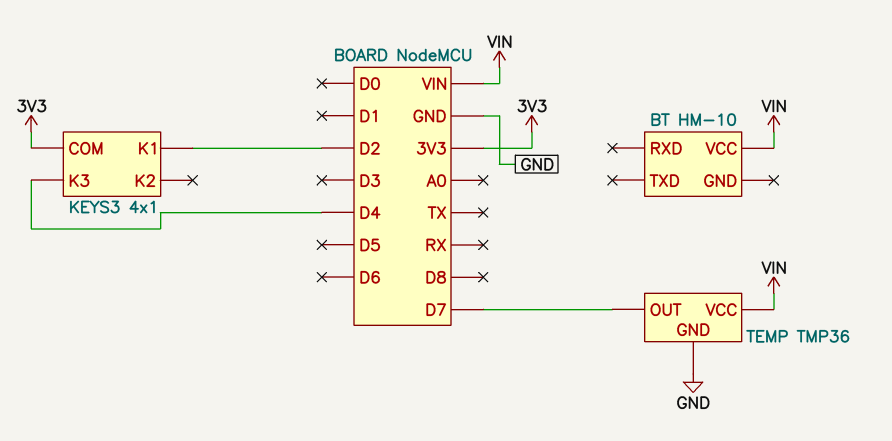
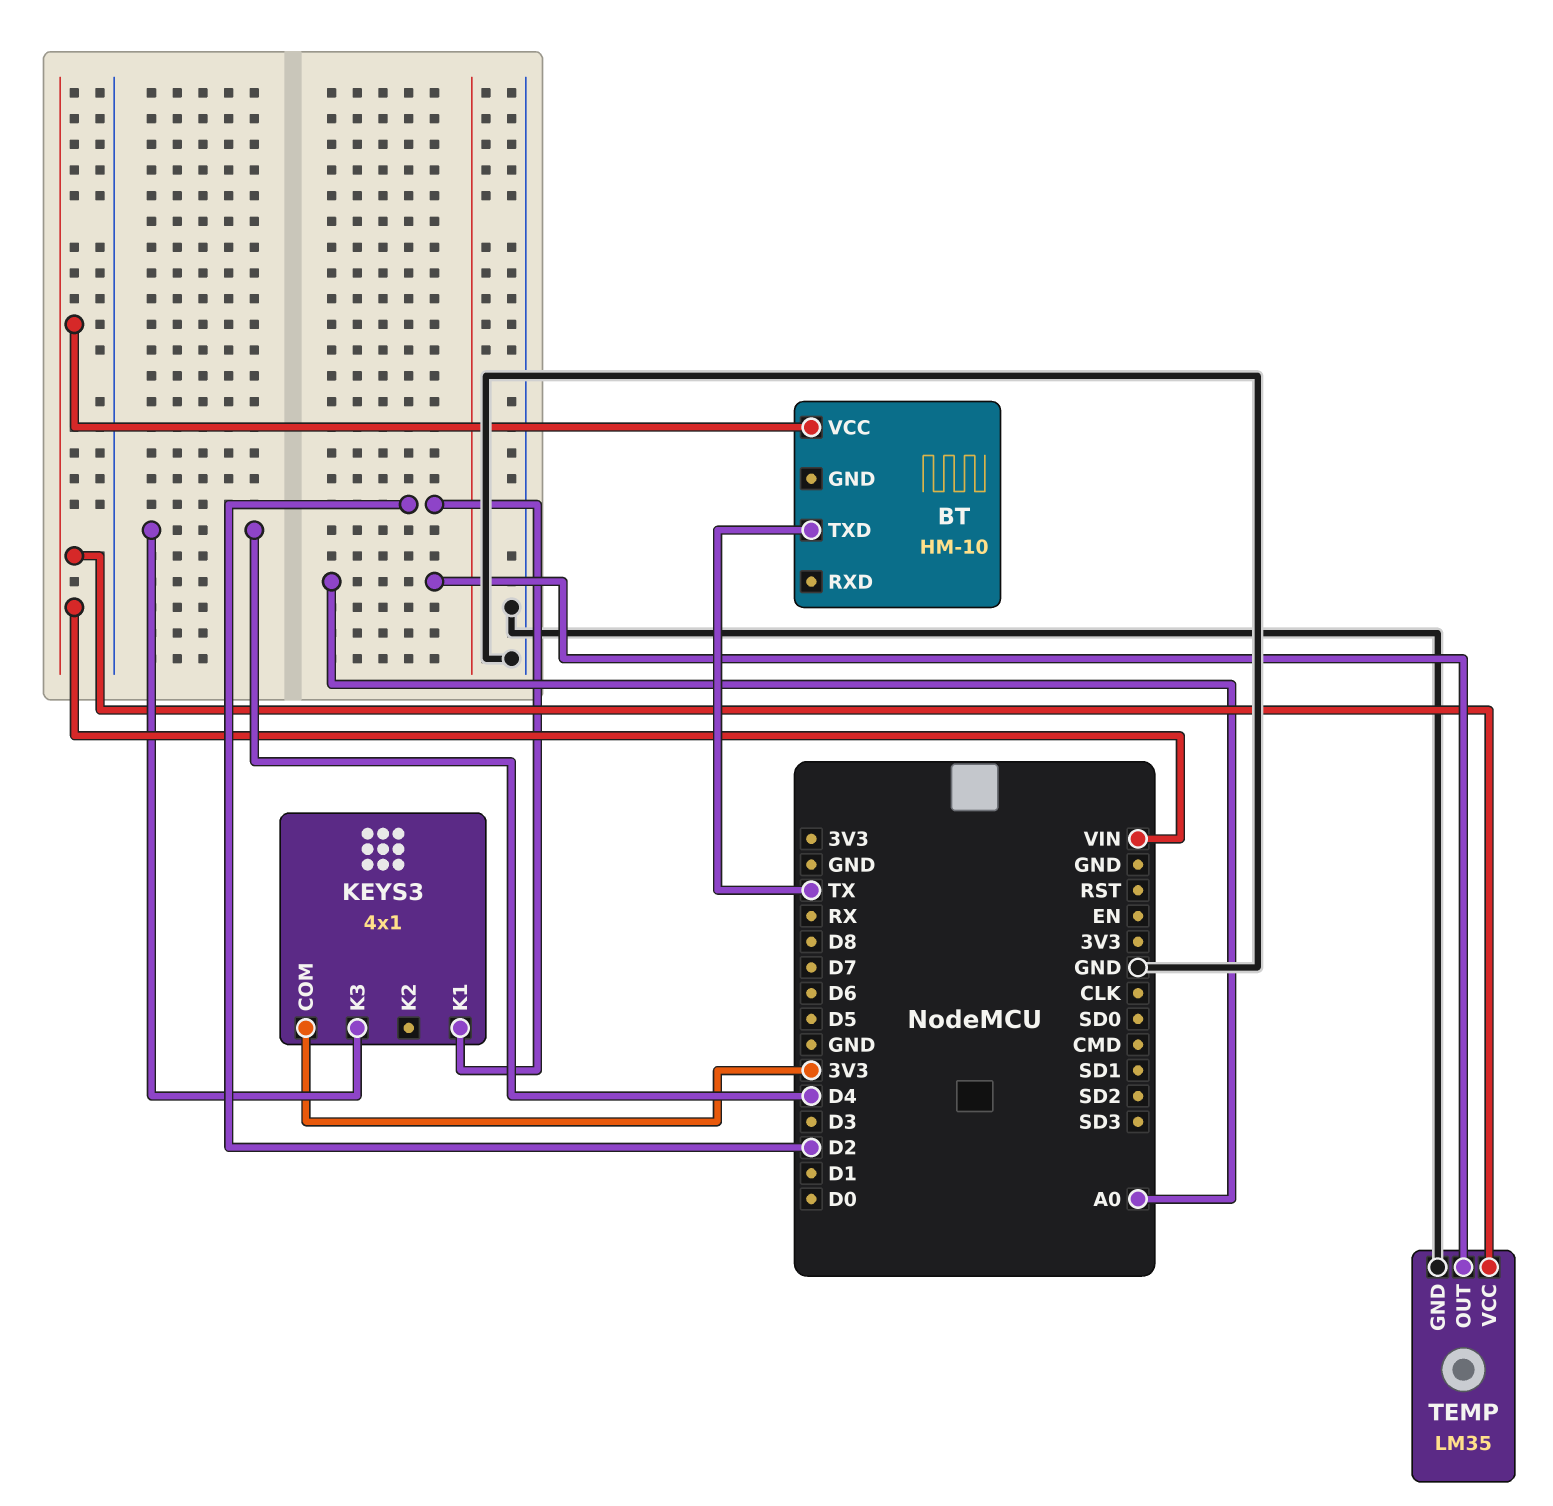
BT pin TXD: none -> TX
TEMP: TMP36 -> LM35
TEMP pin OUT: D7 -> A0

